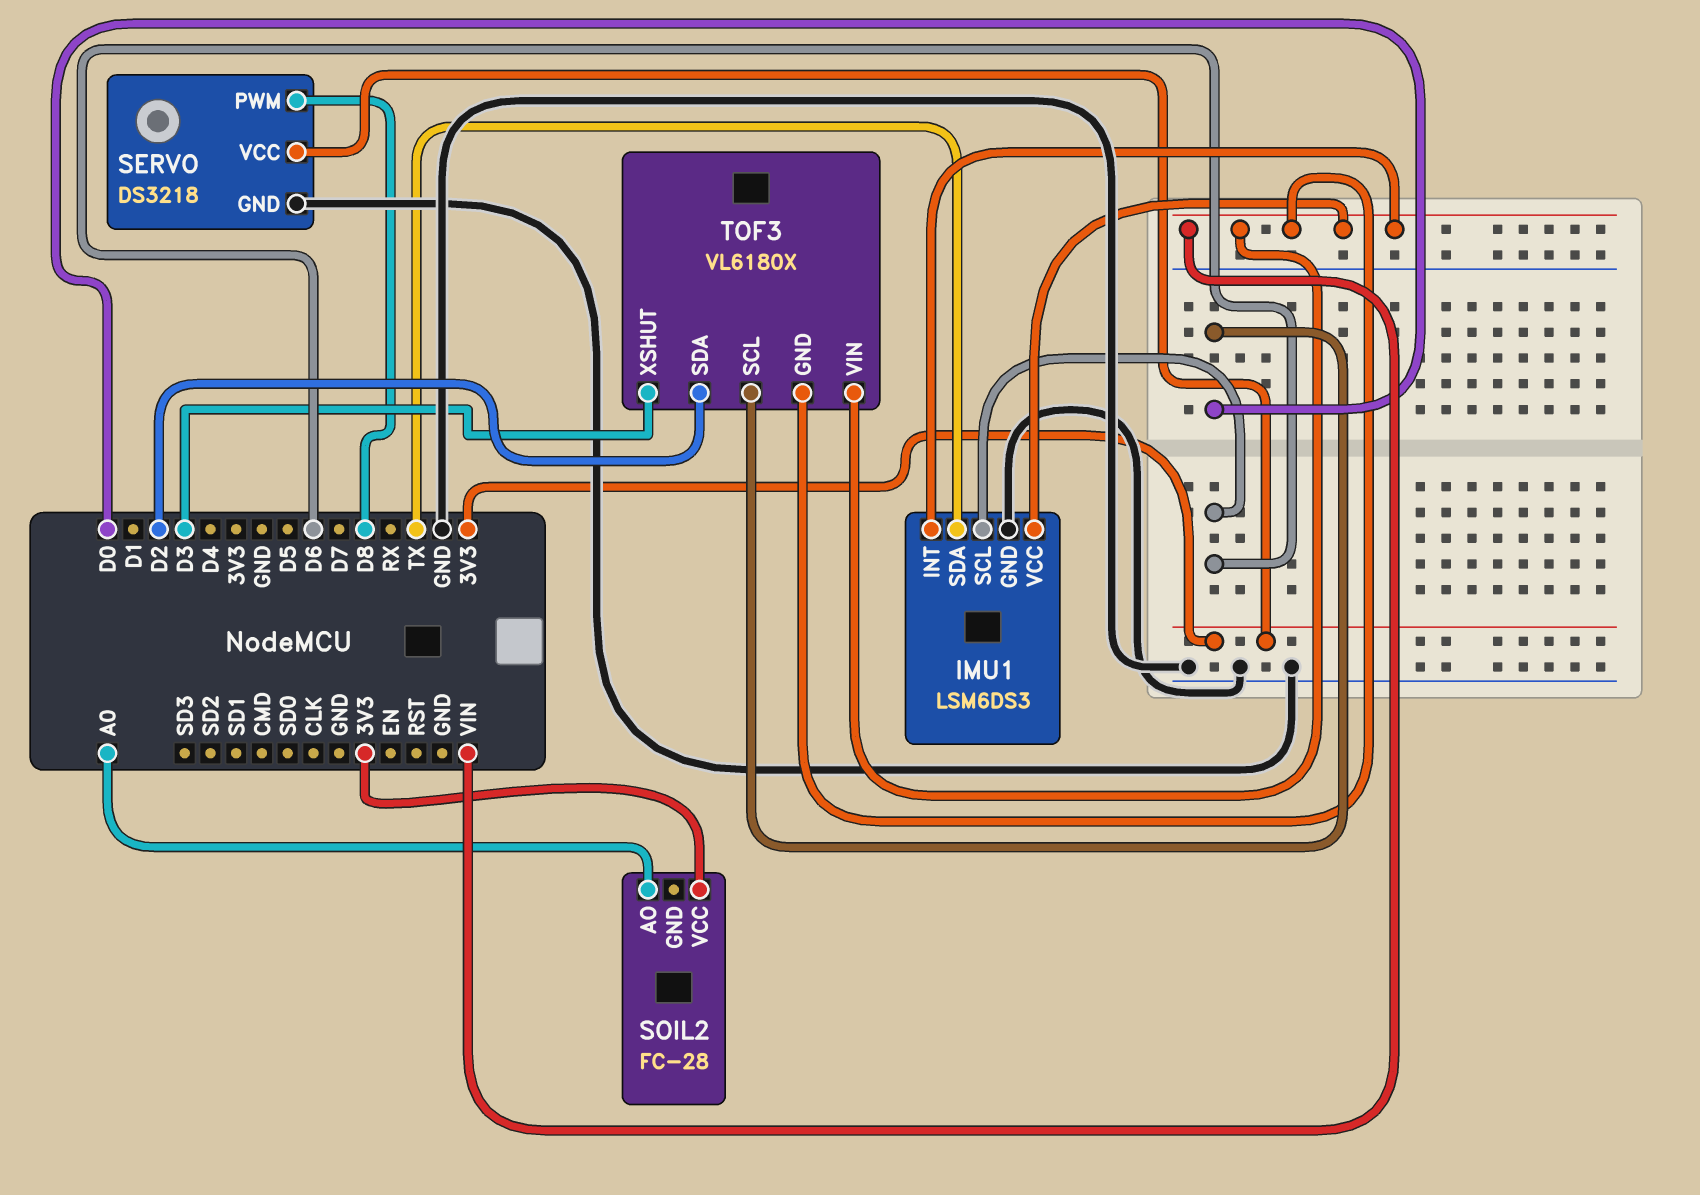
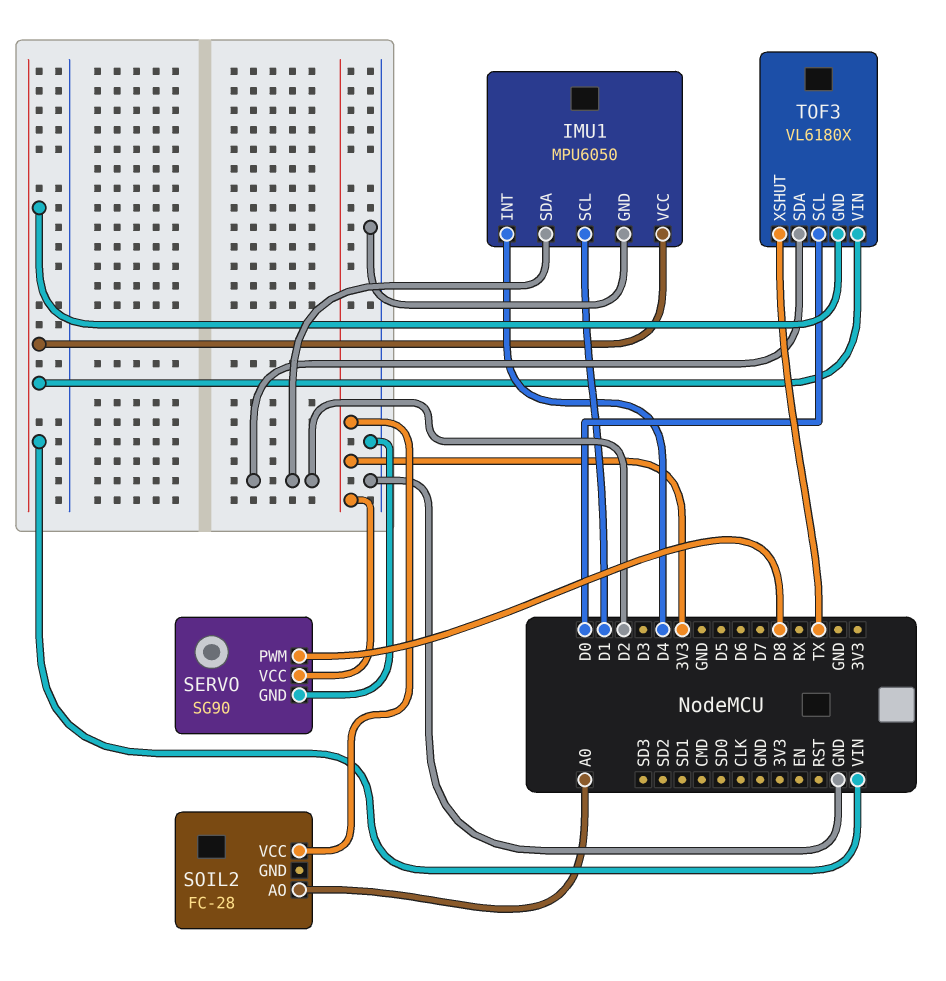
IMU1: LSM6DS3 -> MPU6050
IMU1 pin INT: VIN -> D4
IMU1 pin SCL: D6 -> D1
IMU1 pin SDA: TX -> D2
SERVO: DS3218 -> SG90
TOF3 pin XSHUT: D3 -> TX

